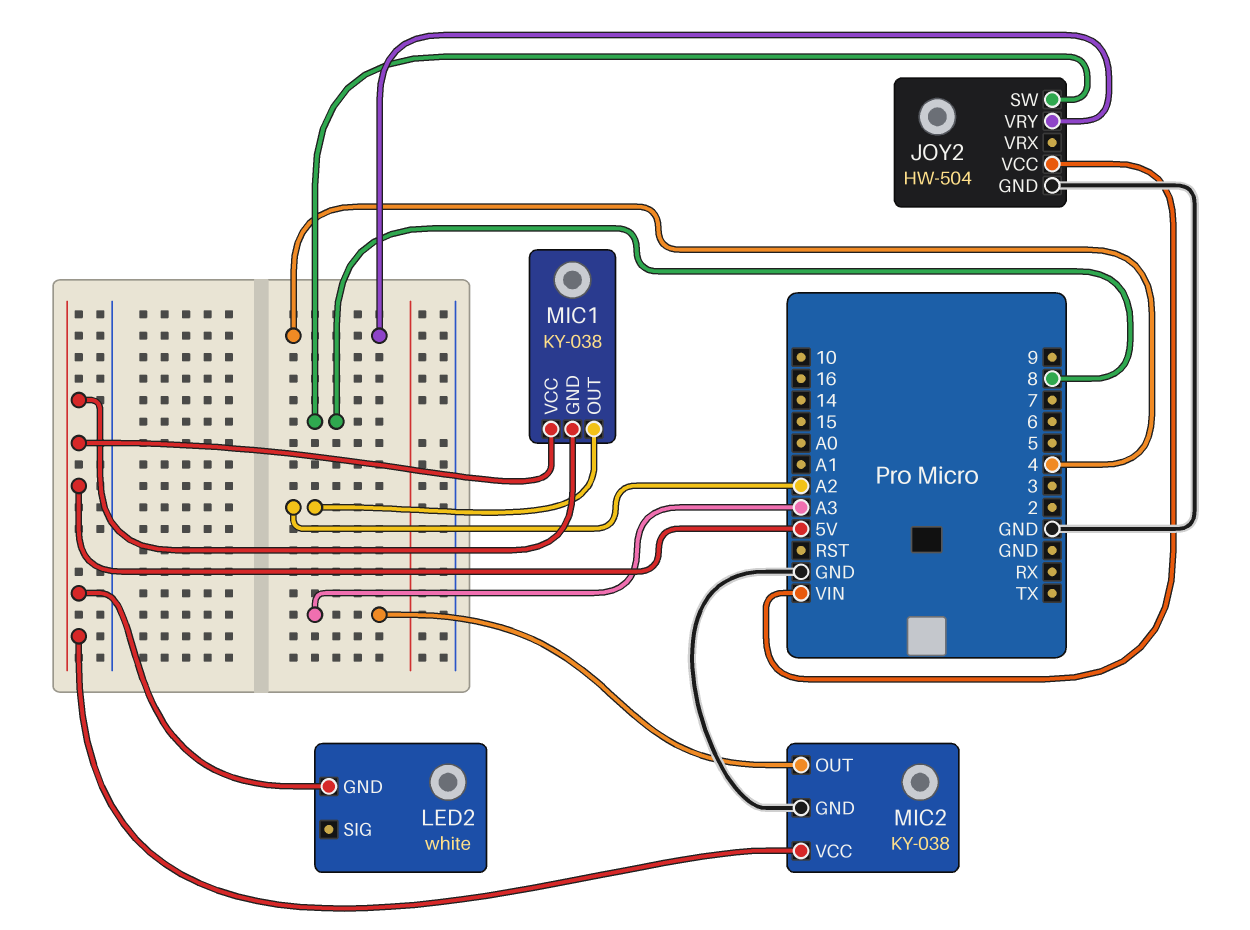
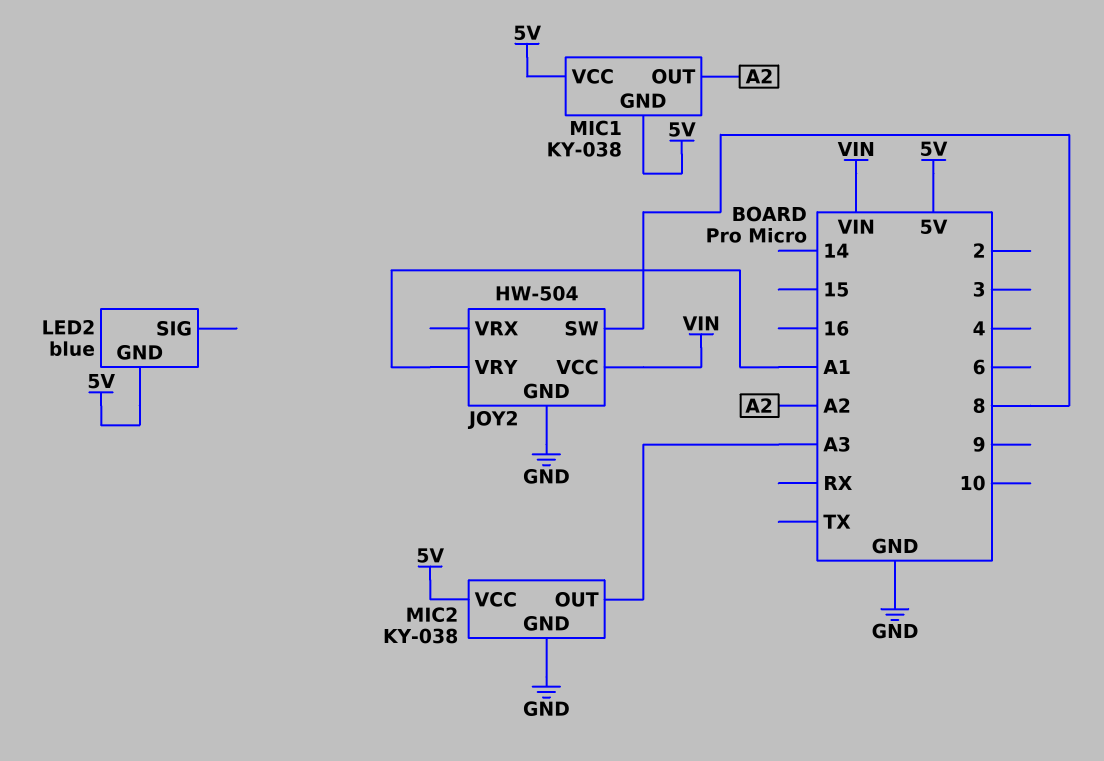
JOY2 pin VRY: 4 -> A1
LED2: white -> blue

